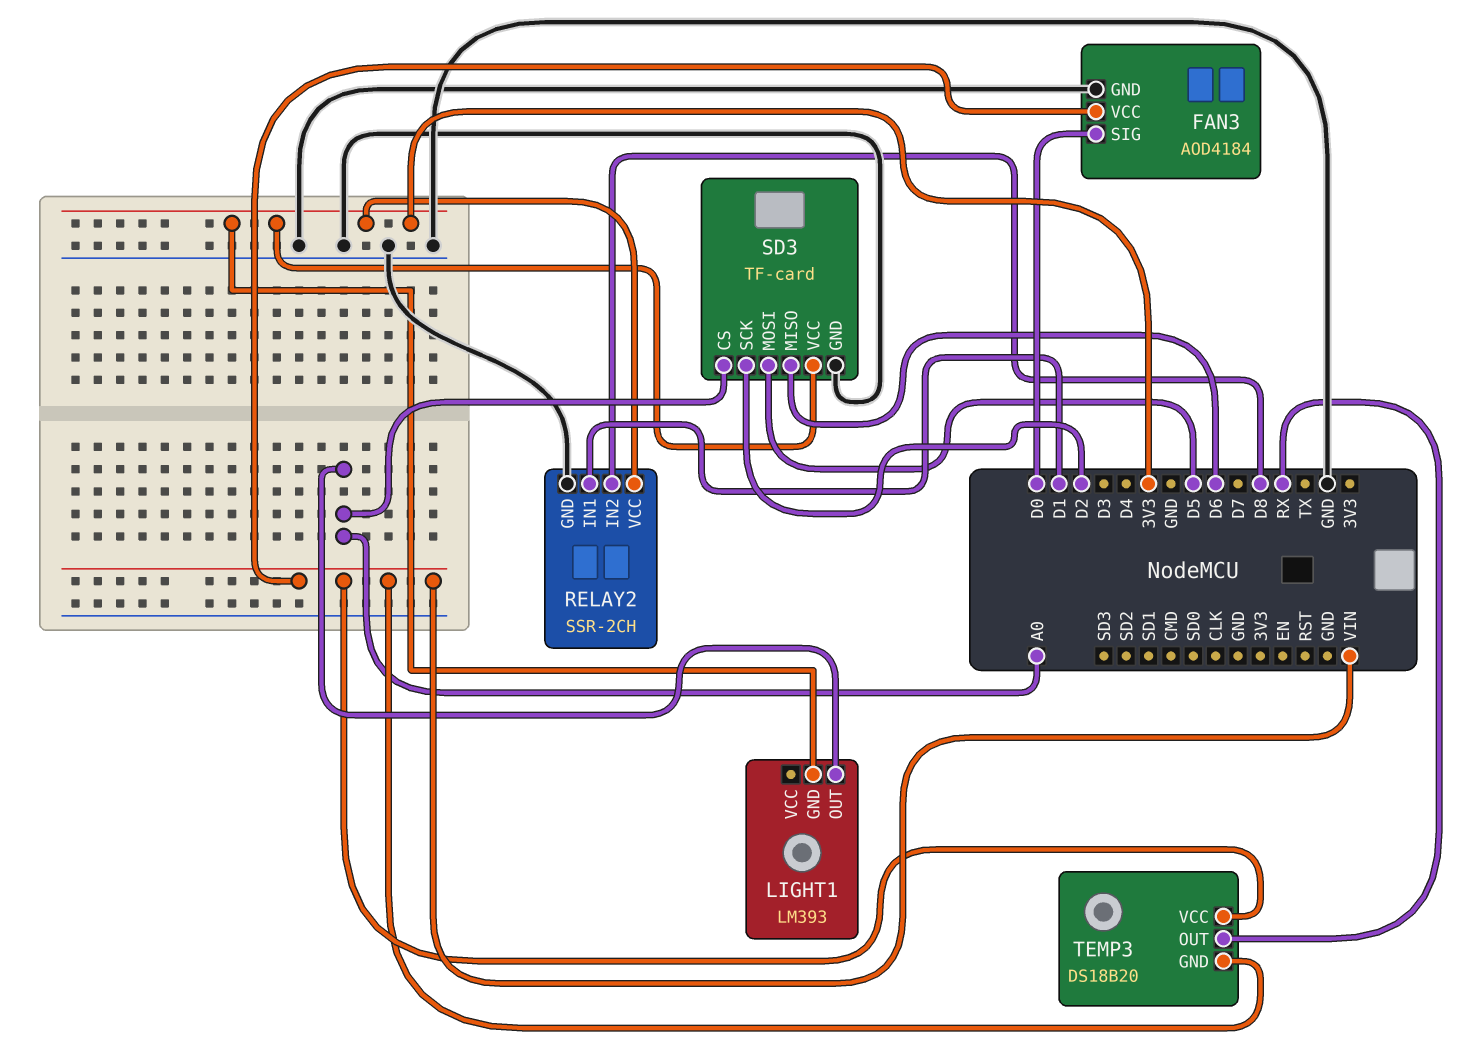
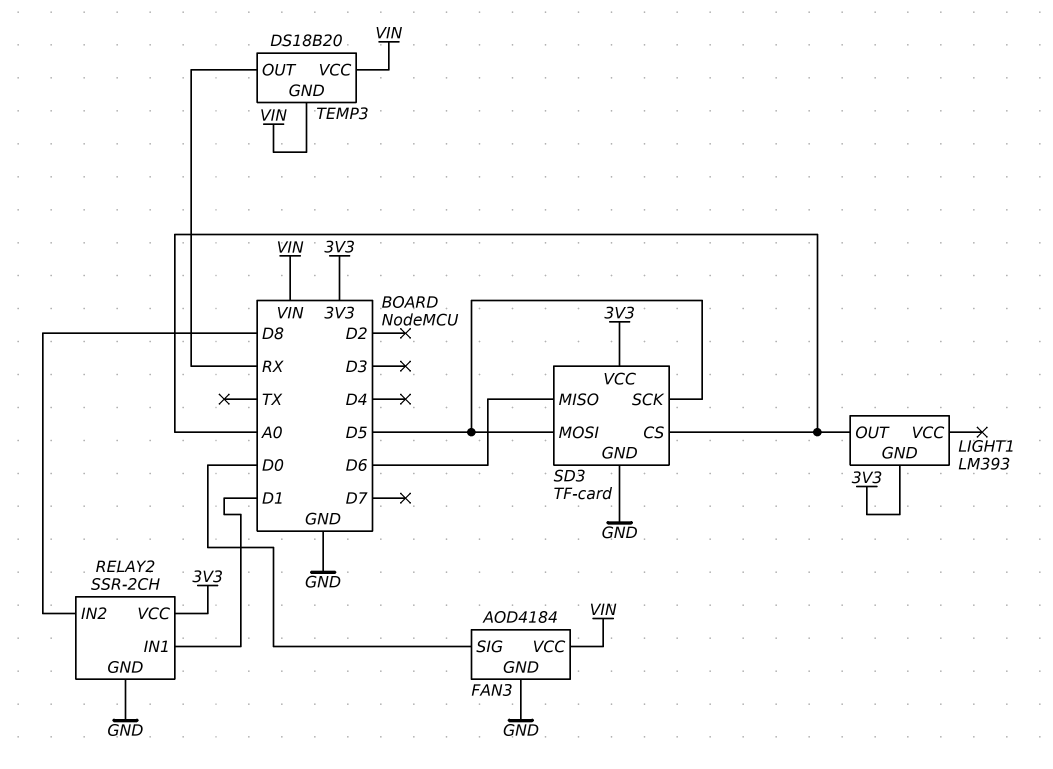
SD3 pin SCK: D2 -> D5

